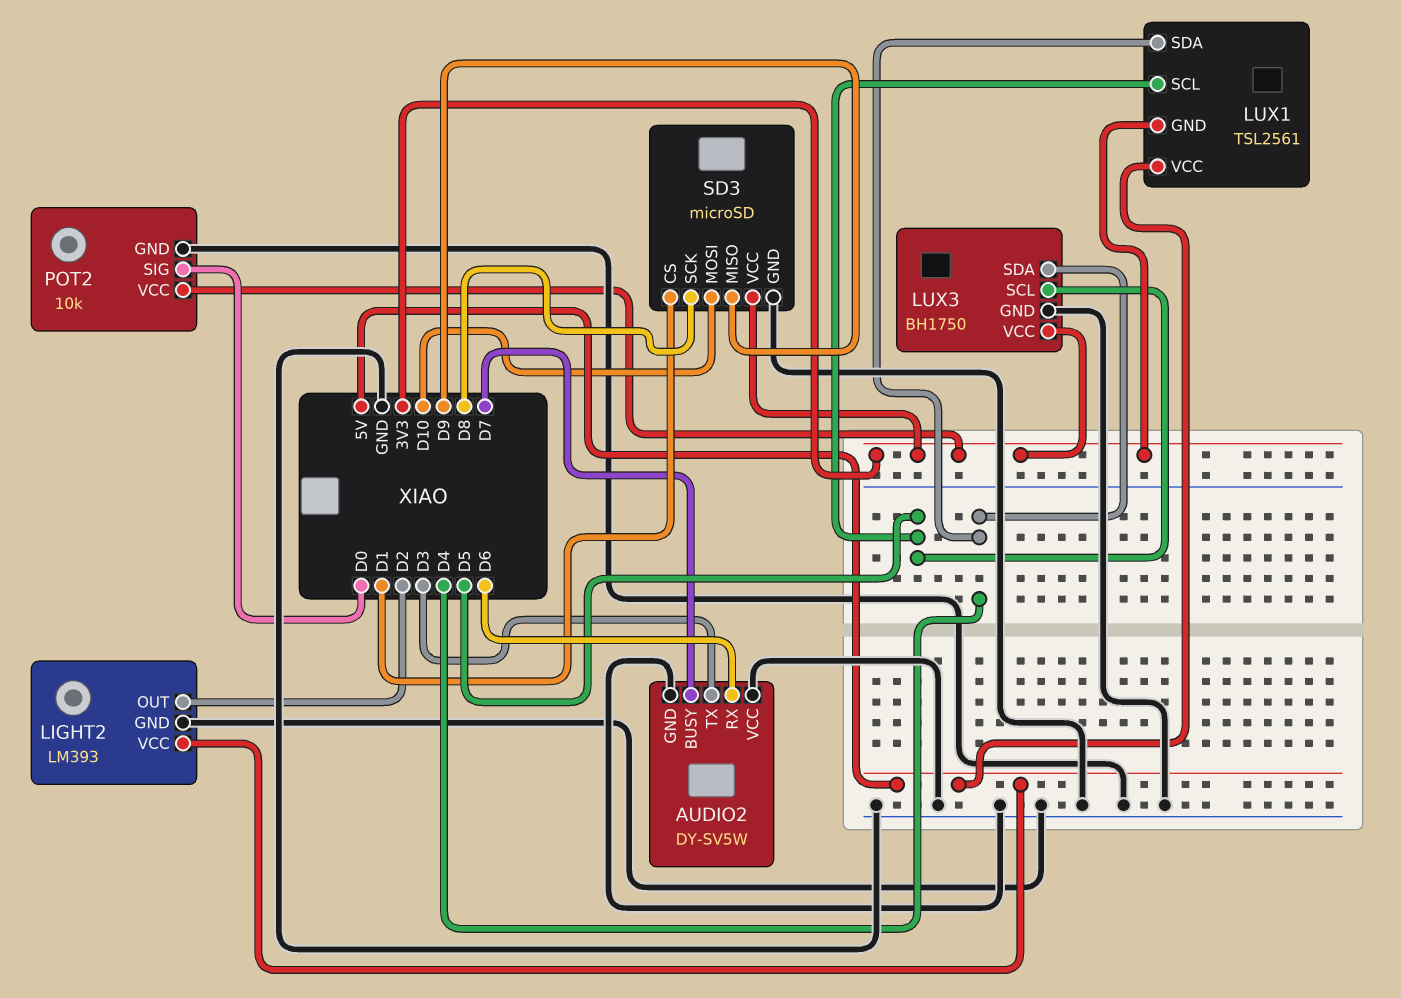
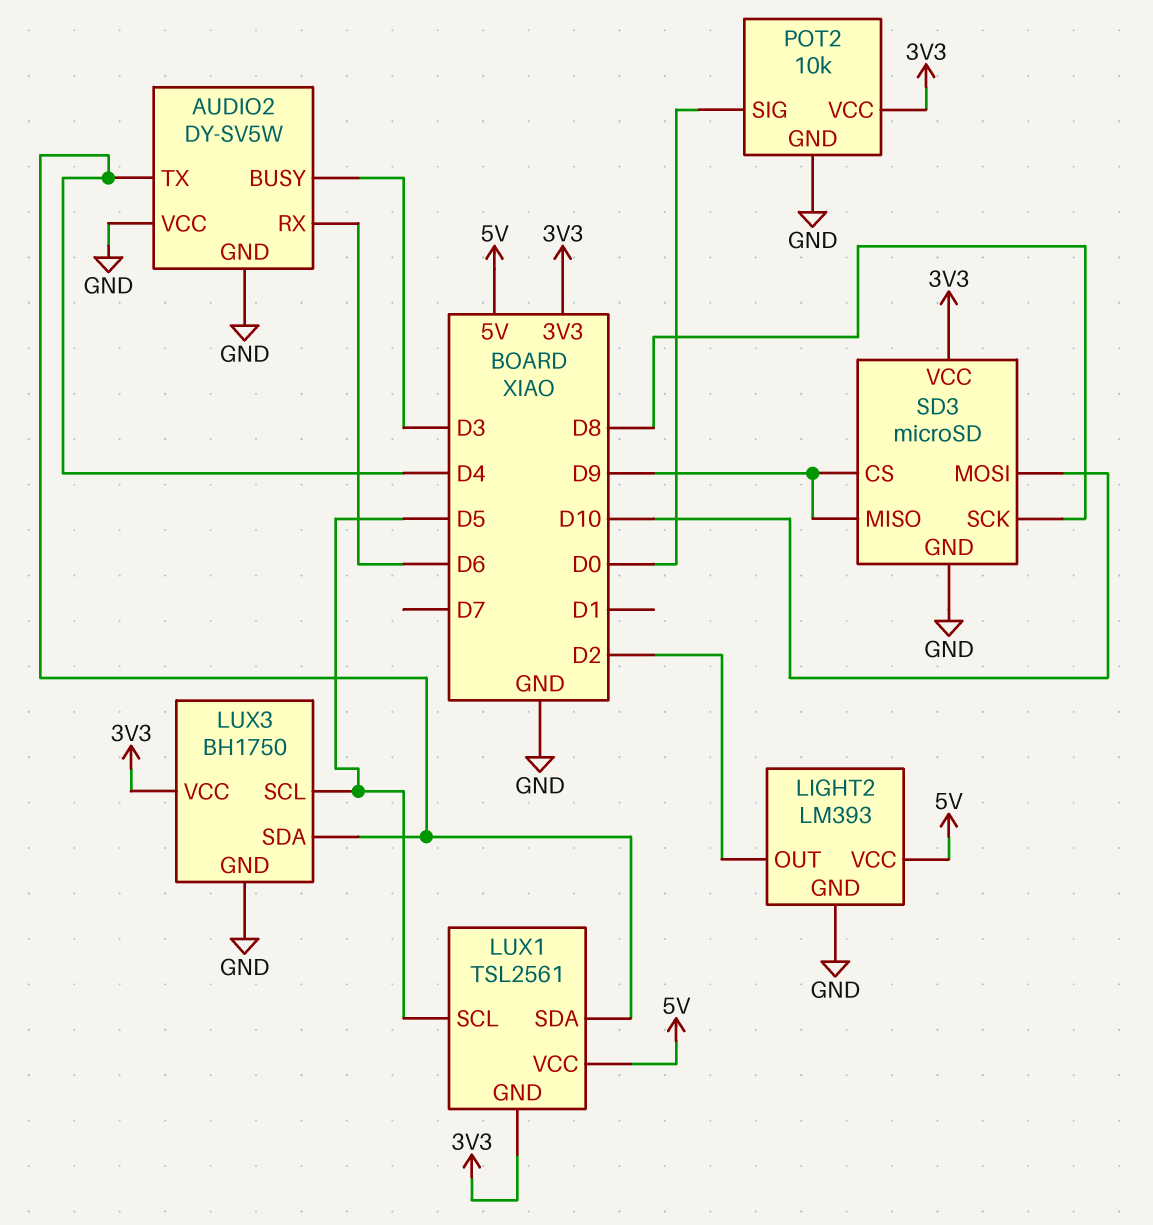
AUDIO2 pin BUSY: D7 -> D3
AUDIO2 pin TX: D3 -> D4
SD3 pin CS: D1 -> D9

